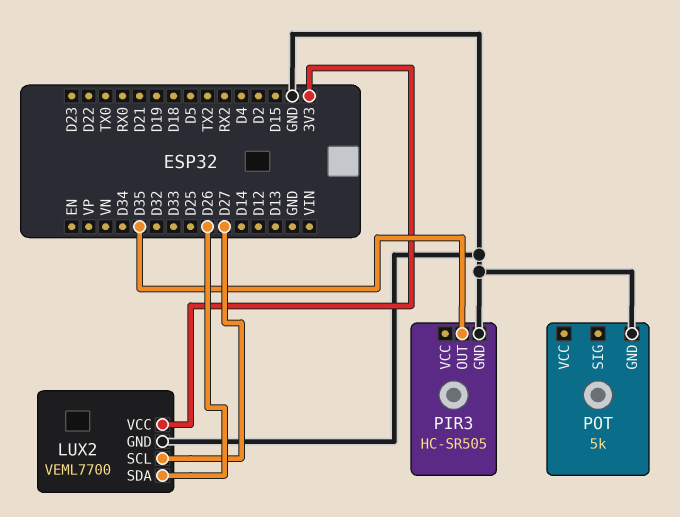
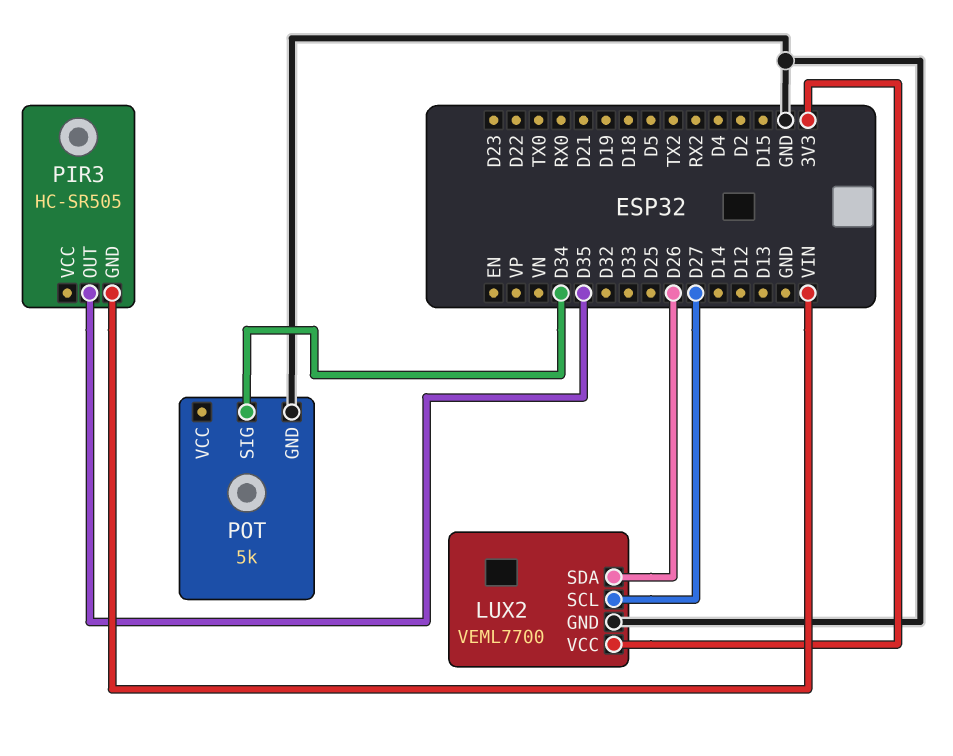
PIR3 pin GND: GND -> VIN
POT pin SIG: none -> D34

